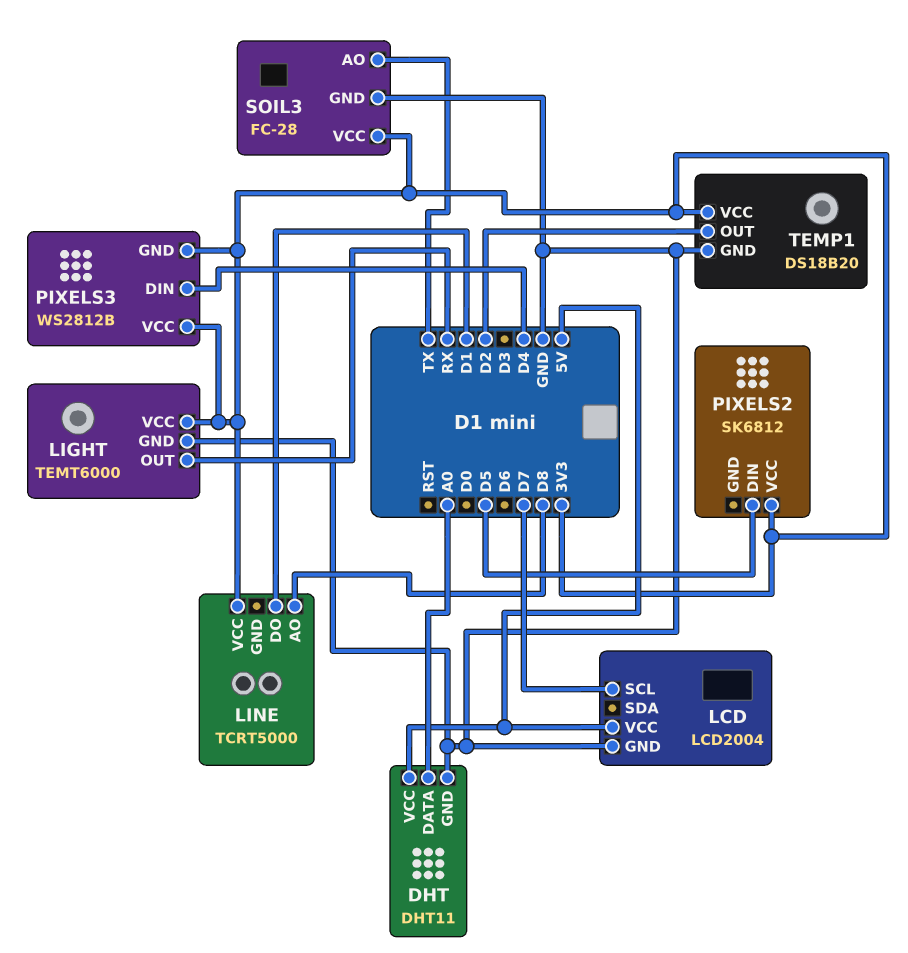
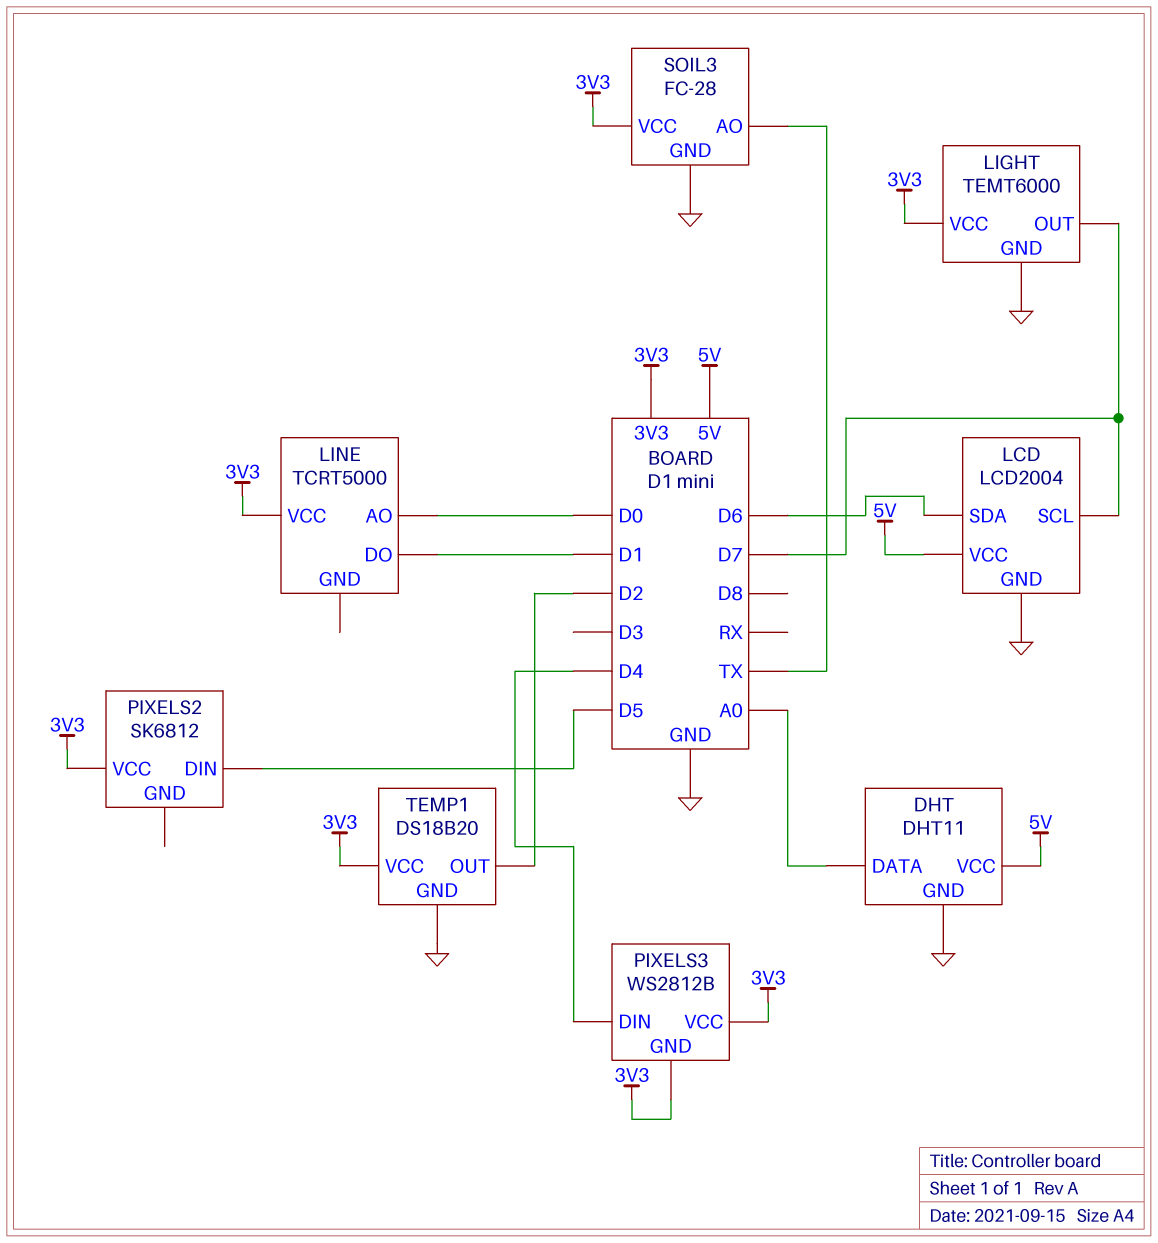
LCD pin SDA: none -> D6
LIGHT pin OUT: RX -> D7
LINE pin AO: D8 -> D0

